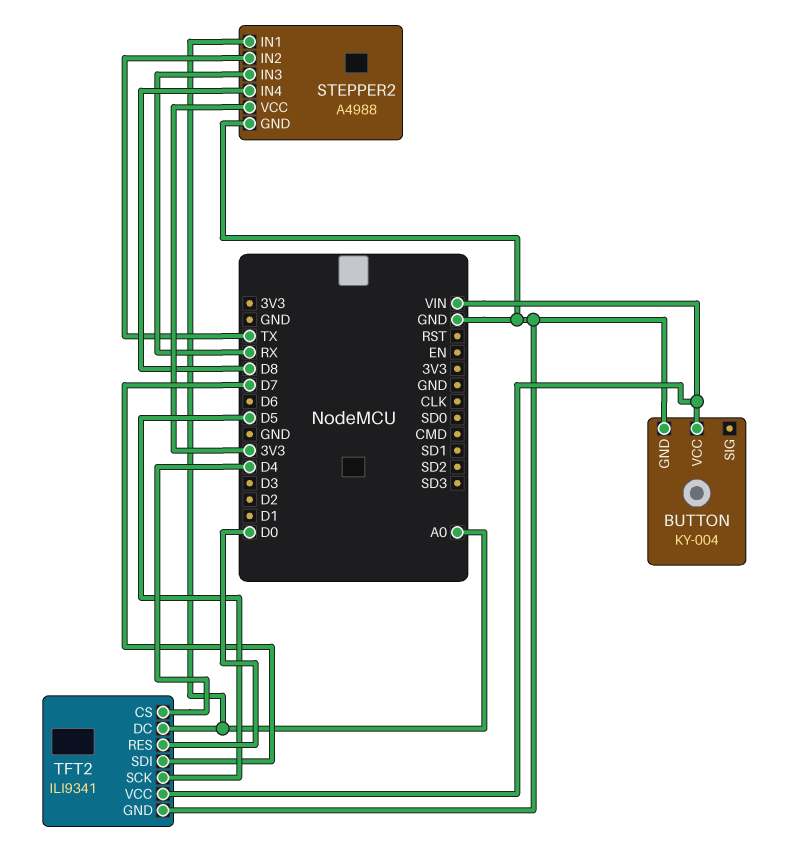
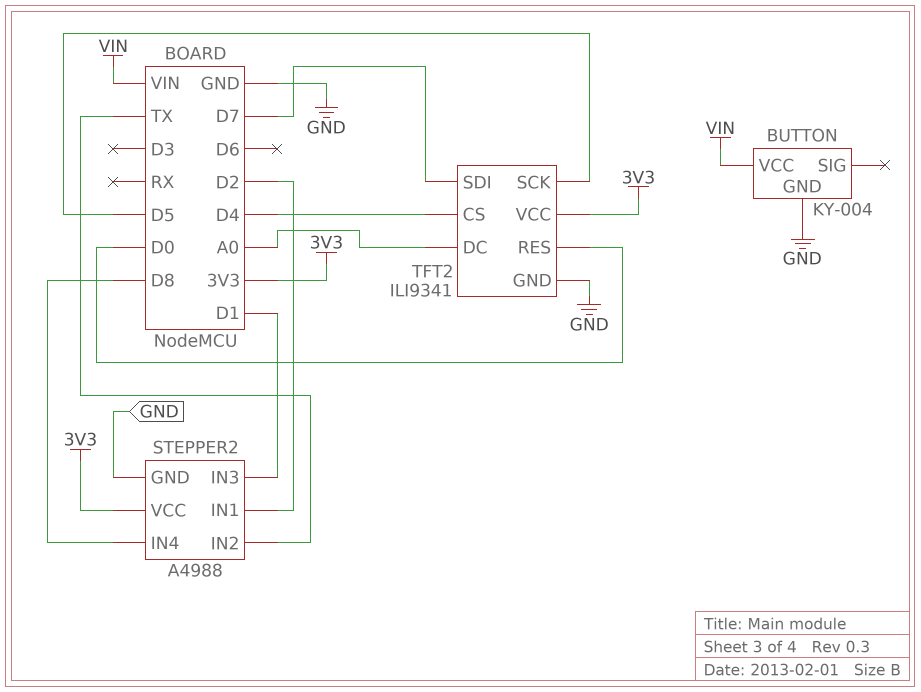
STEPPER2 pin IN1: A0 -> D2
STEPPER2 pin IN3: RX -> D1
TFT2 pin VCC: VIN -> 3V3

